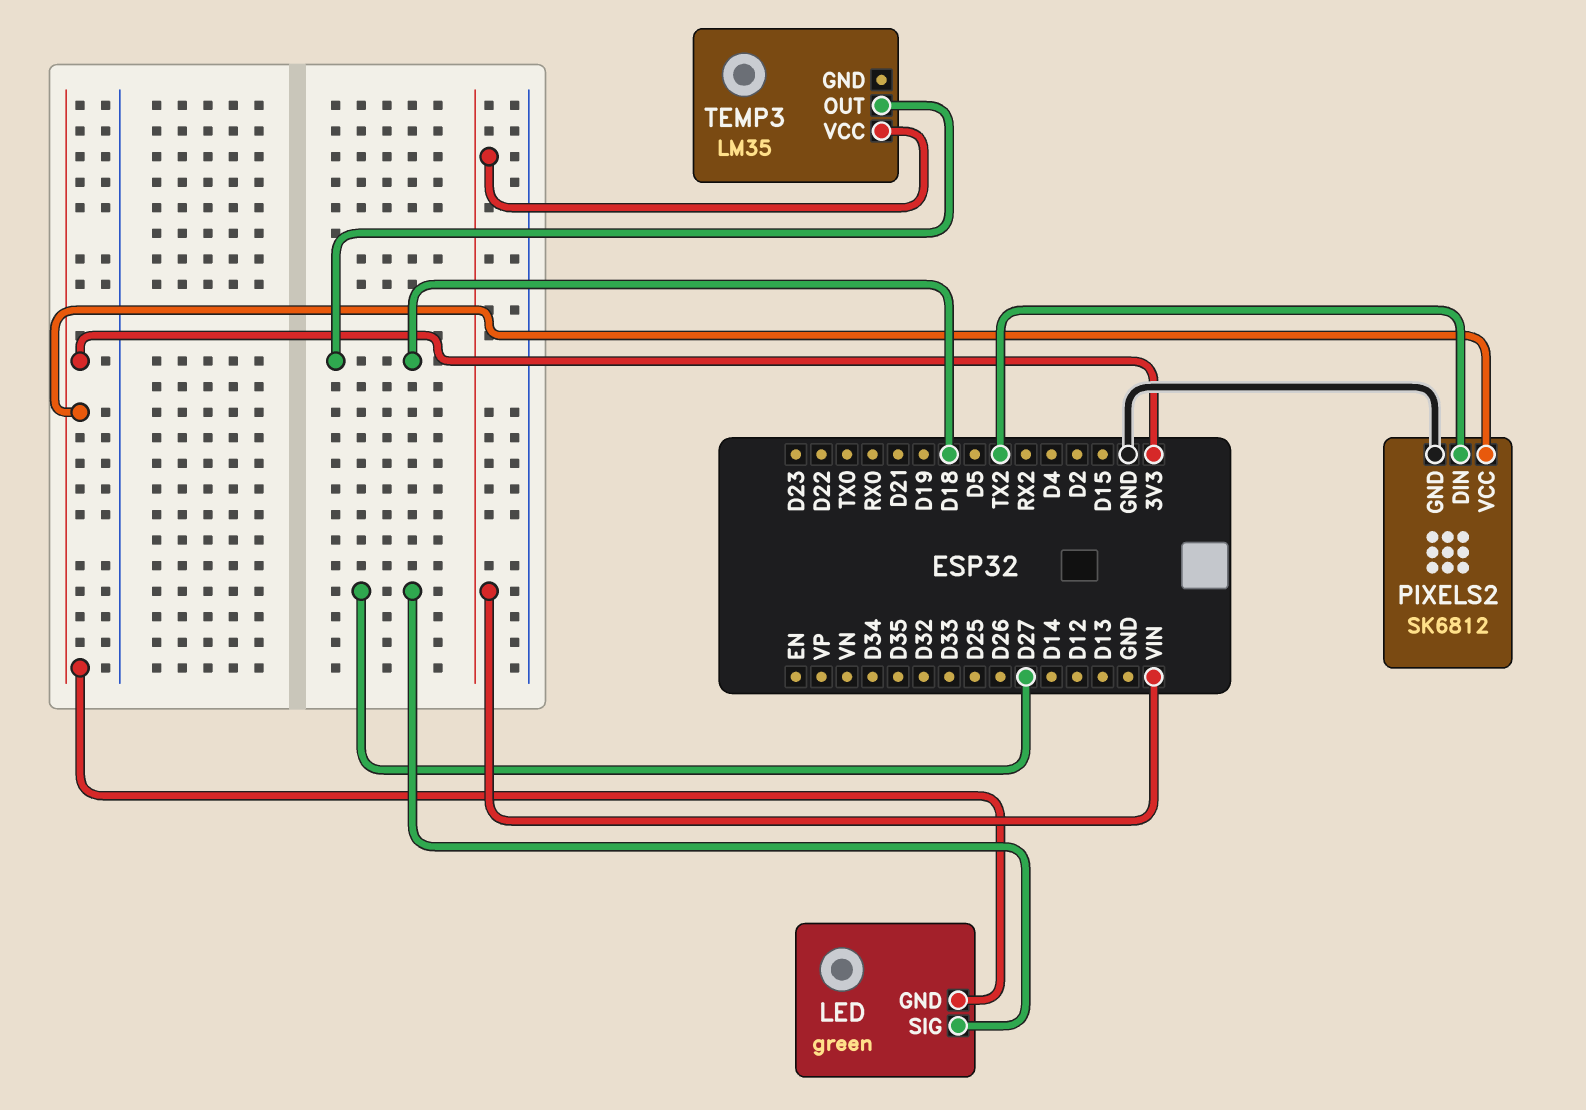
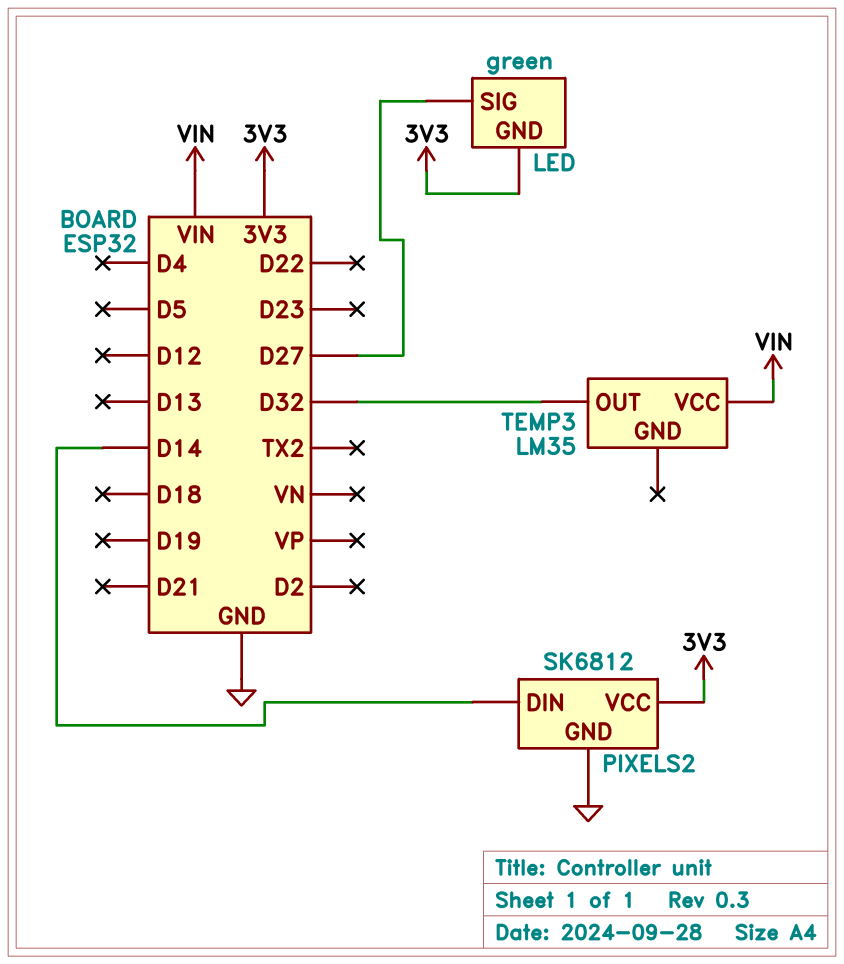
PIXELS2 pin DIN: TX2 -> D14
TEMP3 pin OUT: D18 -> D32

